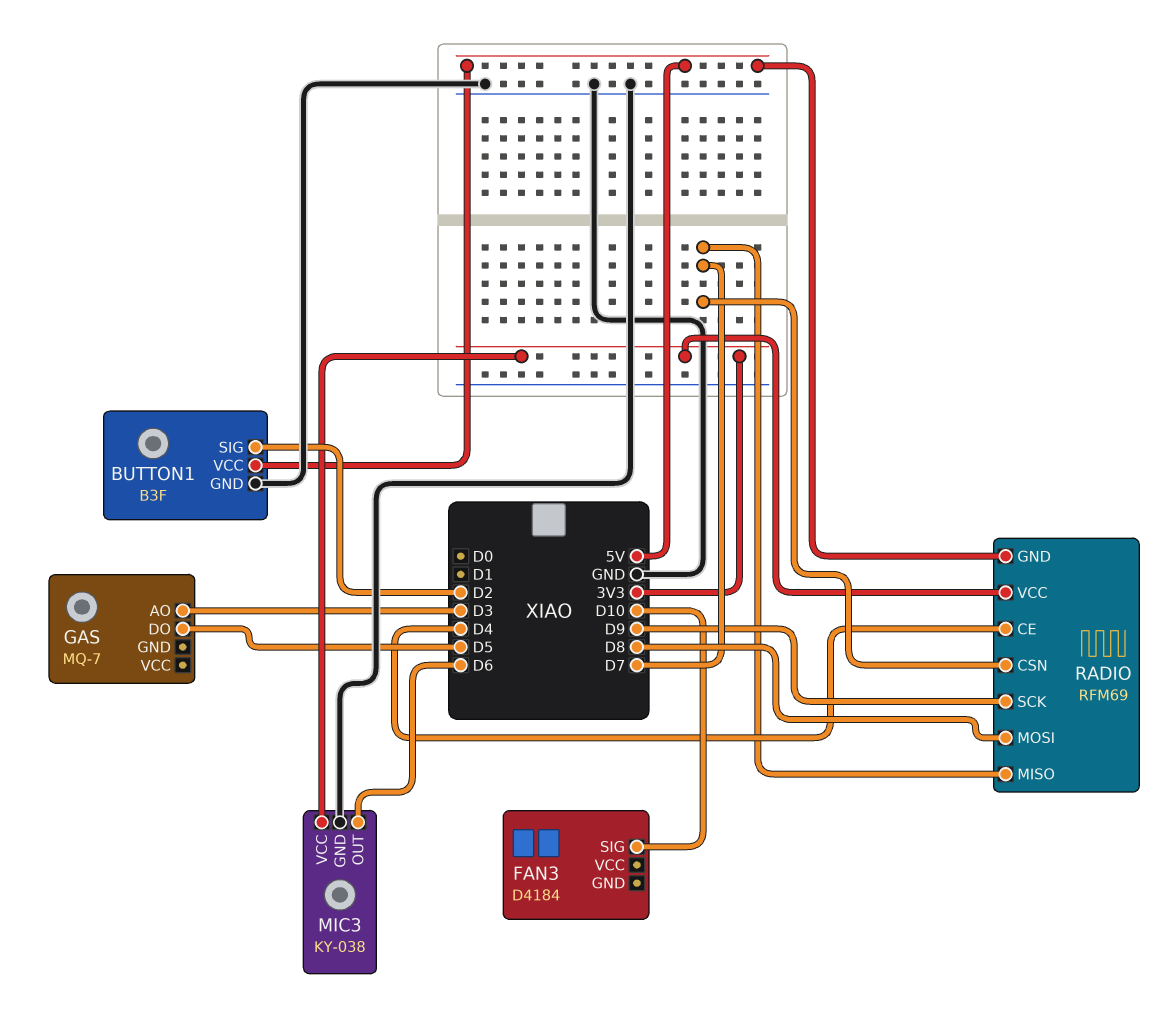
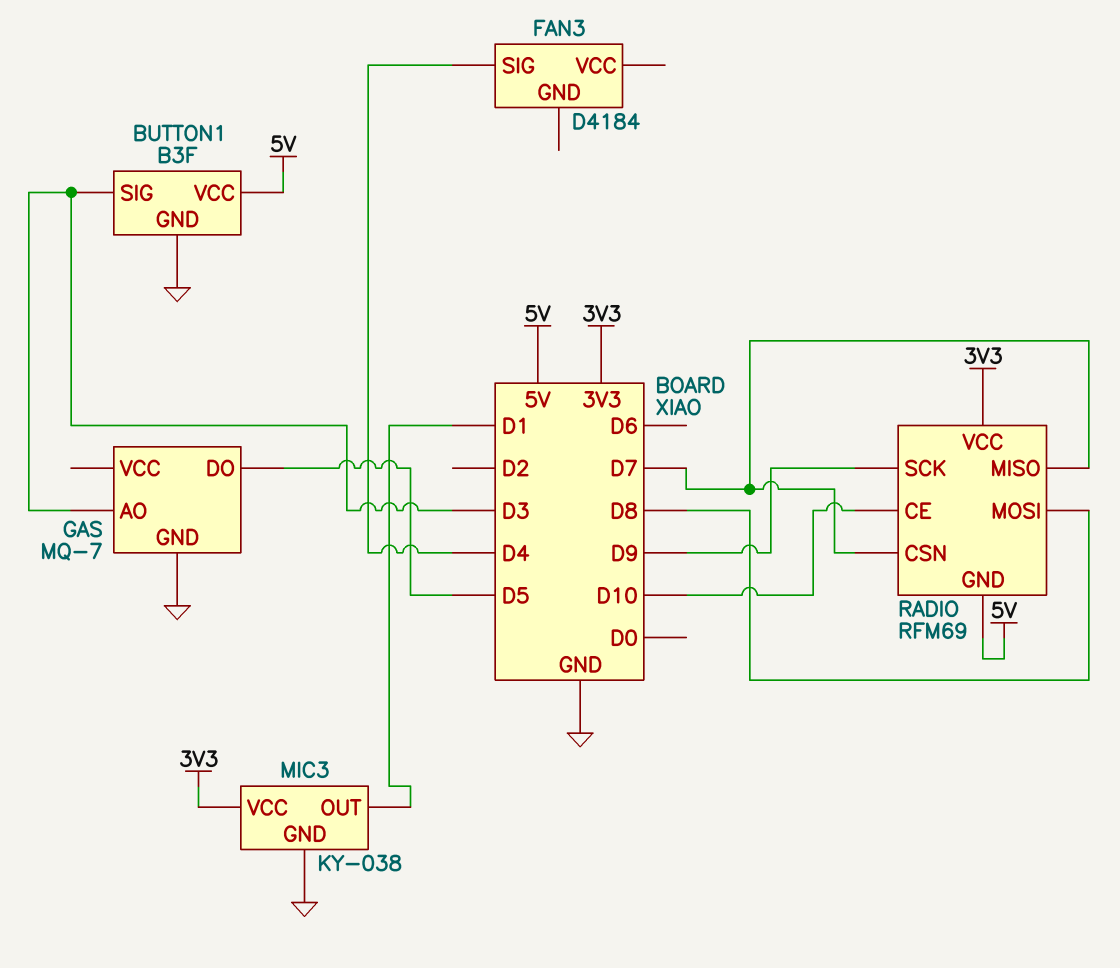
BUTTON1 pin SIG: D2 -> D3
FAN3 pin SIG: D10 -> D4
GAS pin GND: none -> GND
MIC3 pin OUT: D6 -> D1
RADIO pin CE: D4 -> D10

